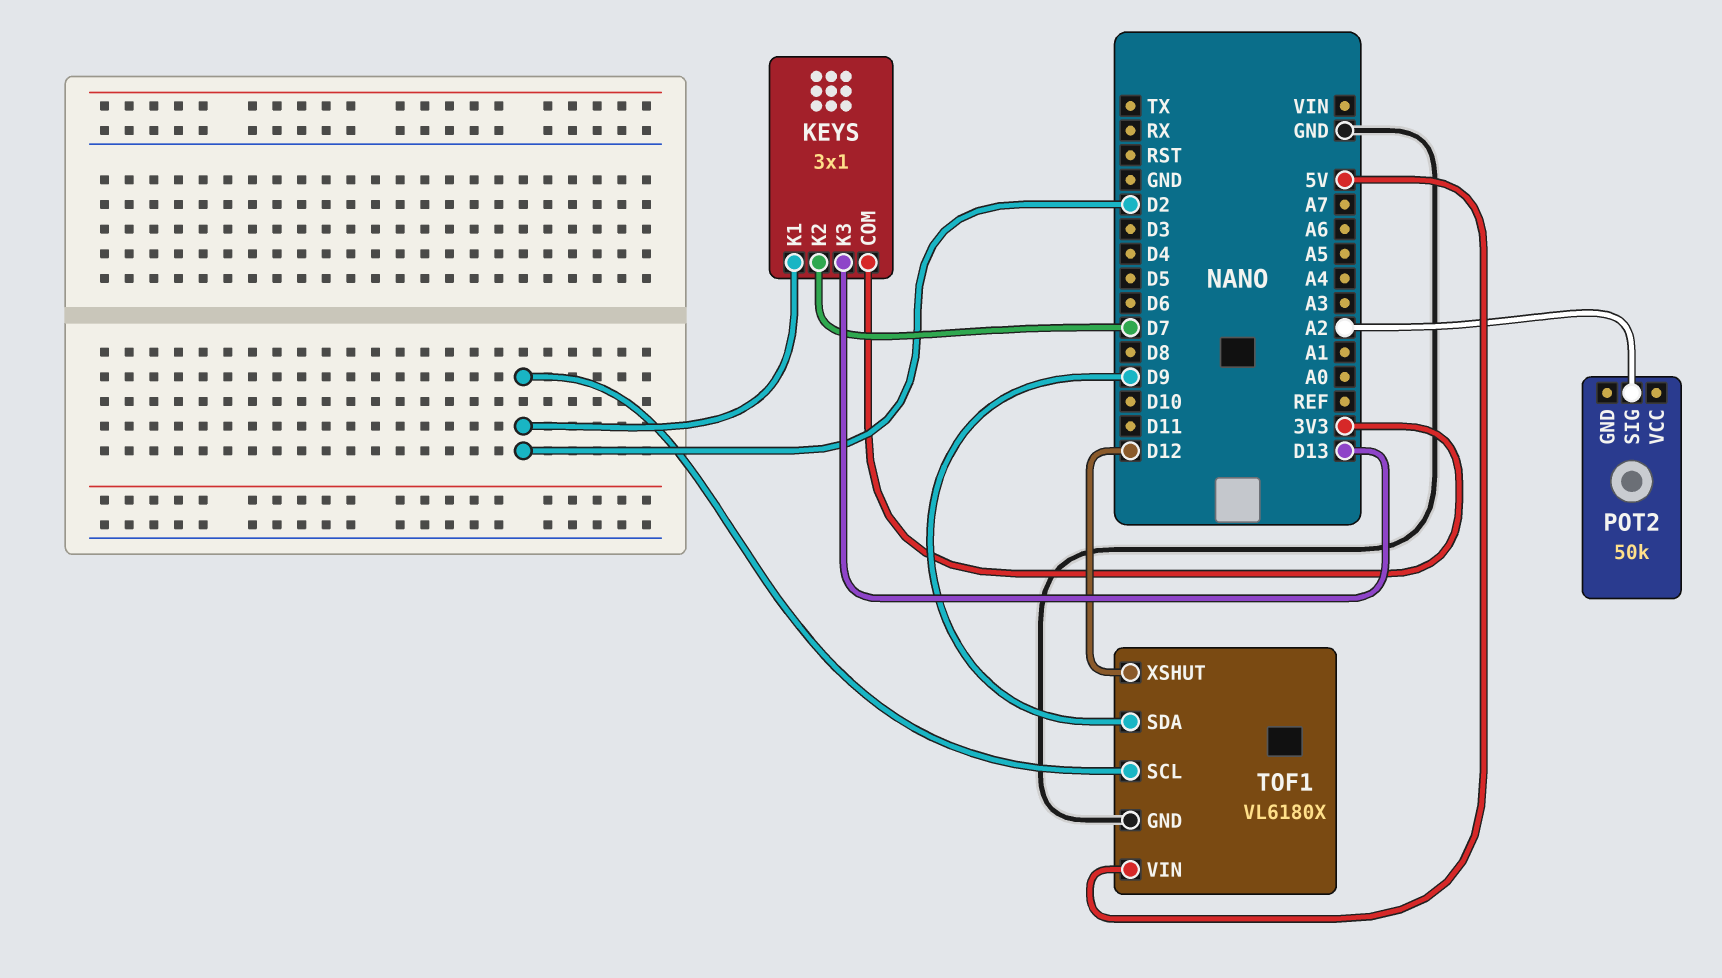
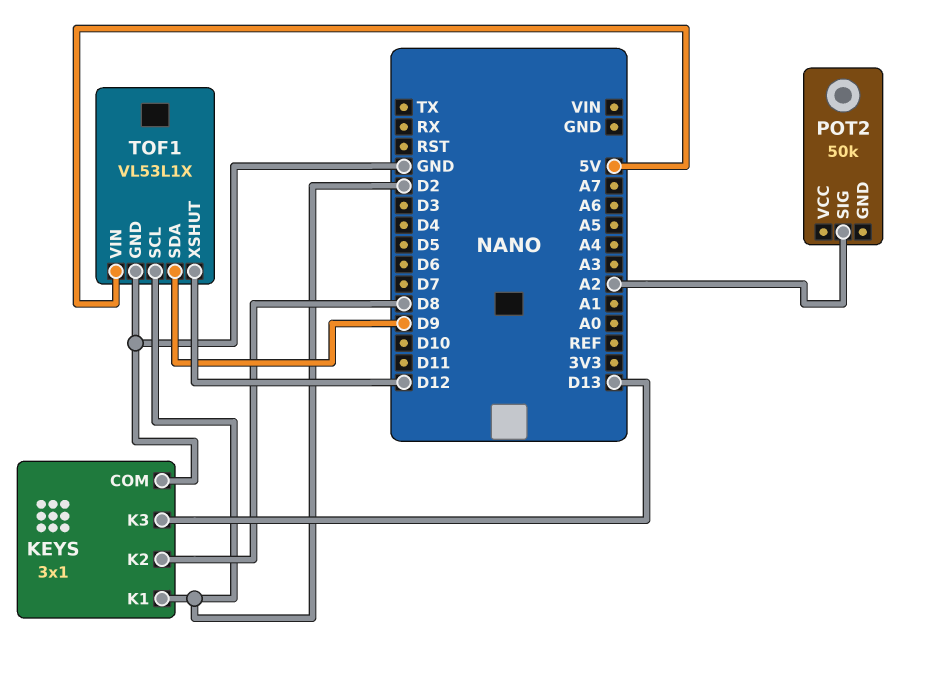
KEYS pin COM: 3V3 -> GND
KEYS pin K2: D7 -> D8
TOF1: VL6180X -> VL53L1X

